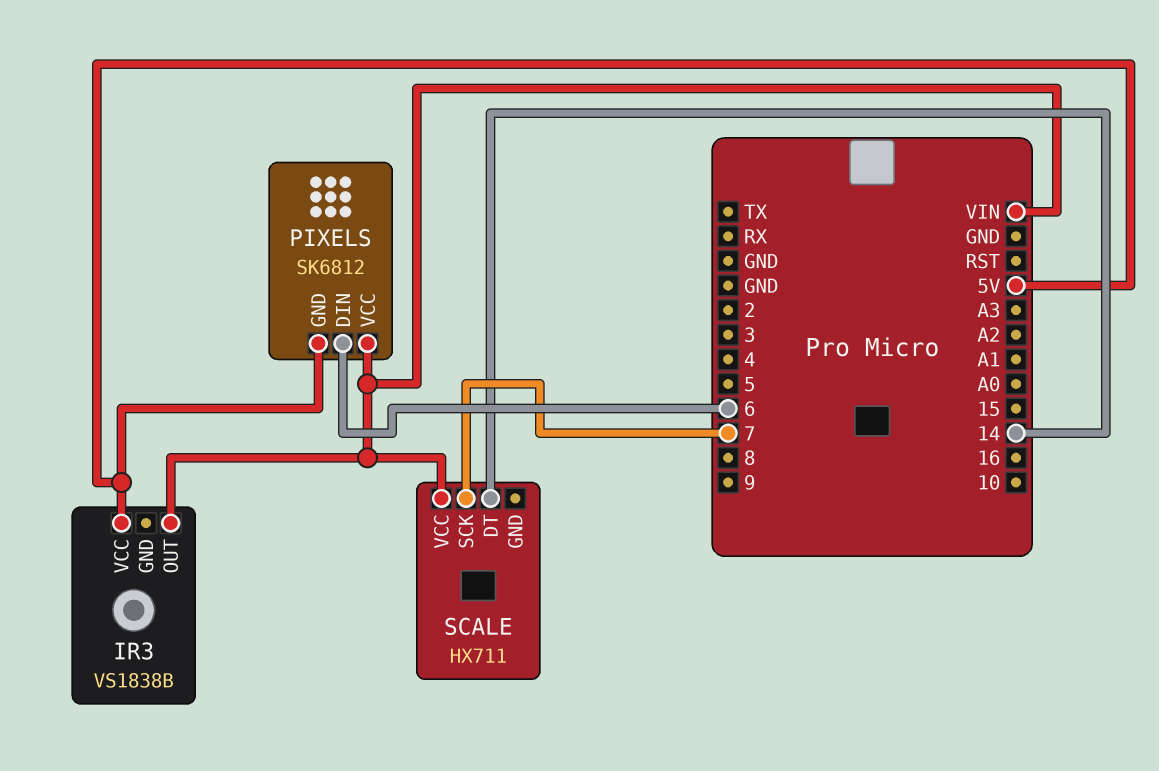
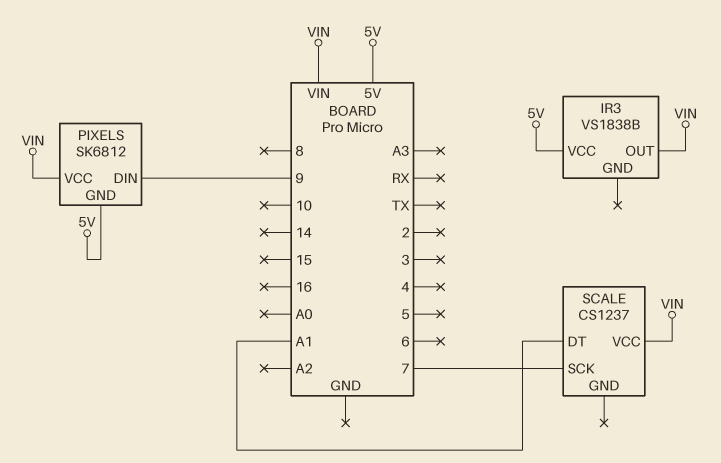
PIXELS pin DIN: 6 -> 9
SCALE: HX711 -> CS1237
SCALE pin DT: 14 -> A1

